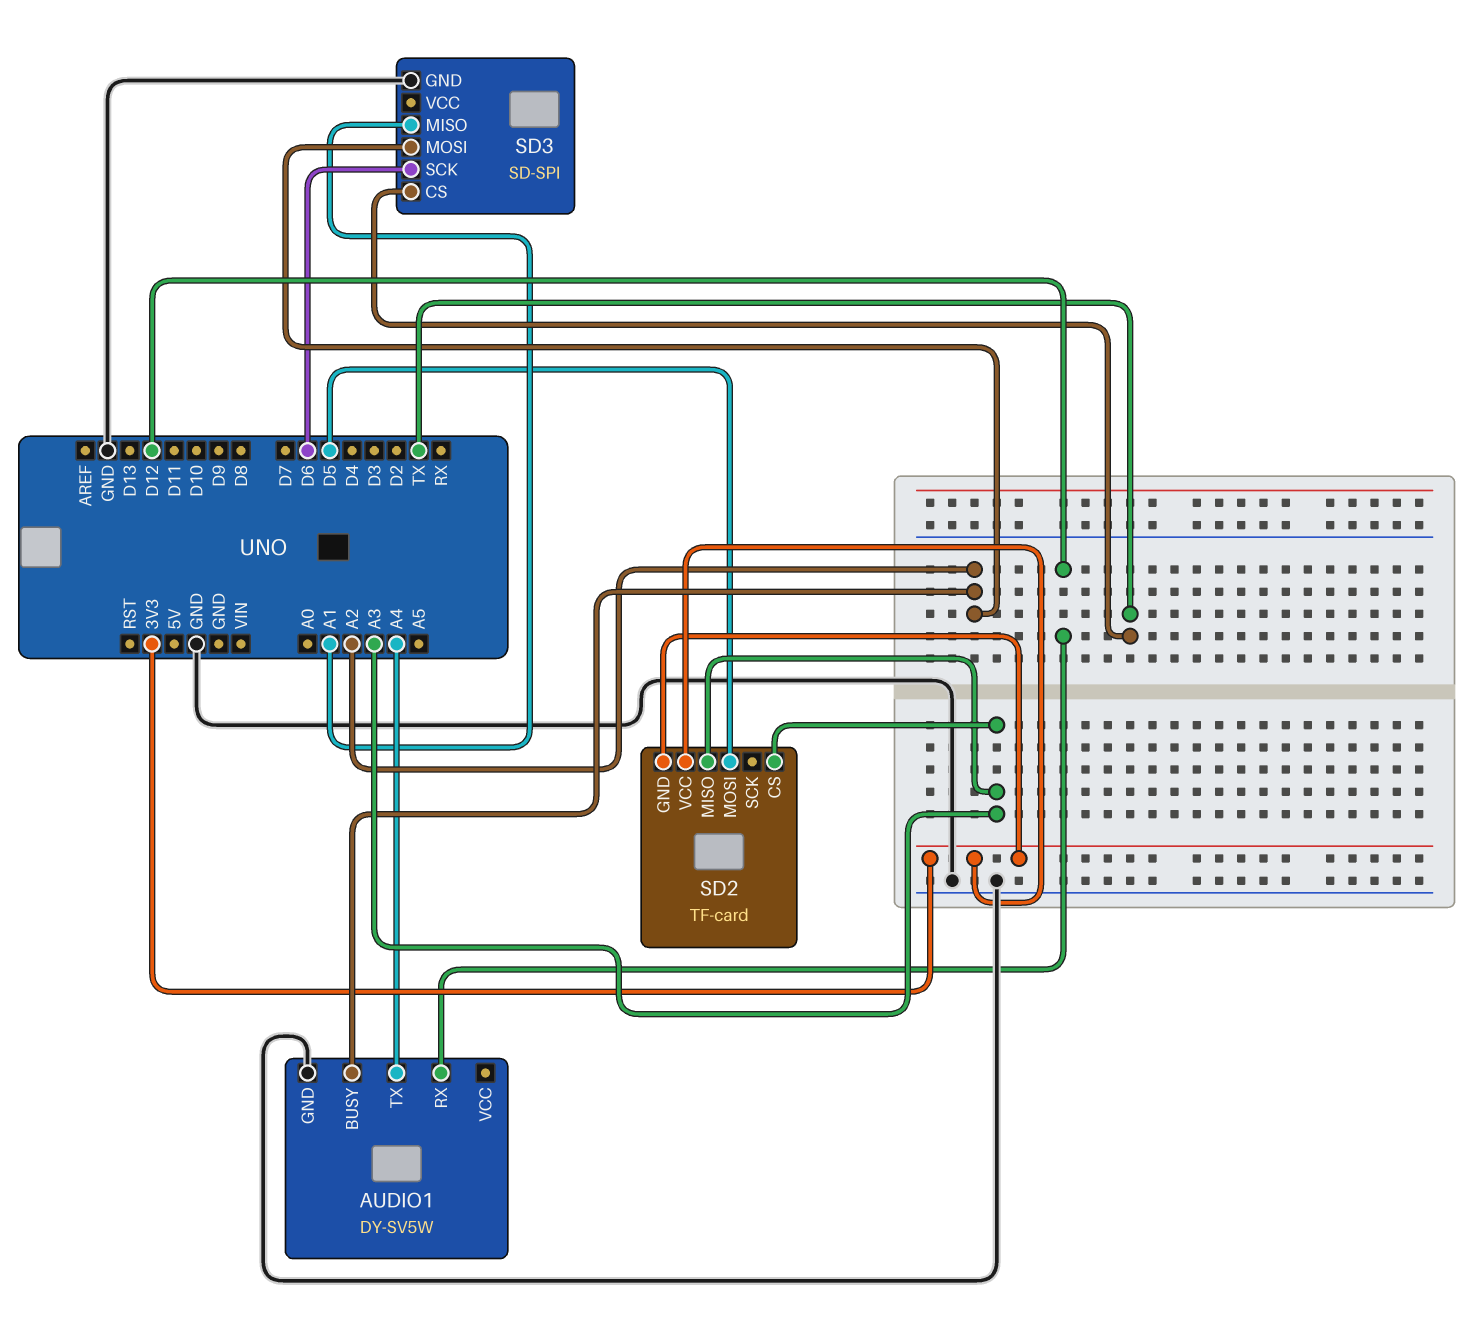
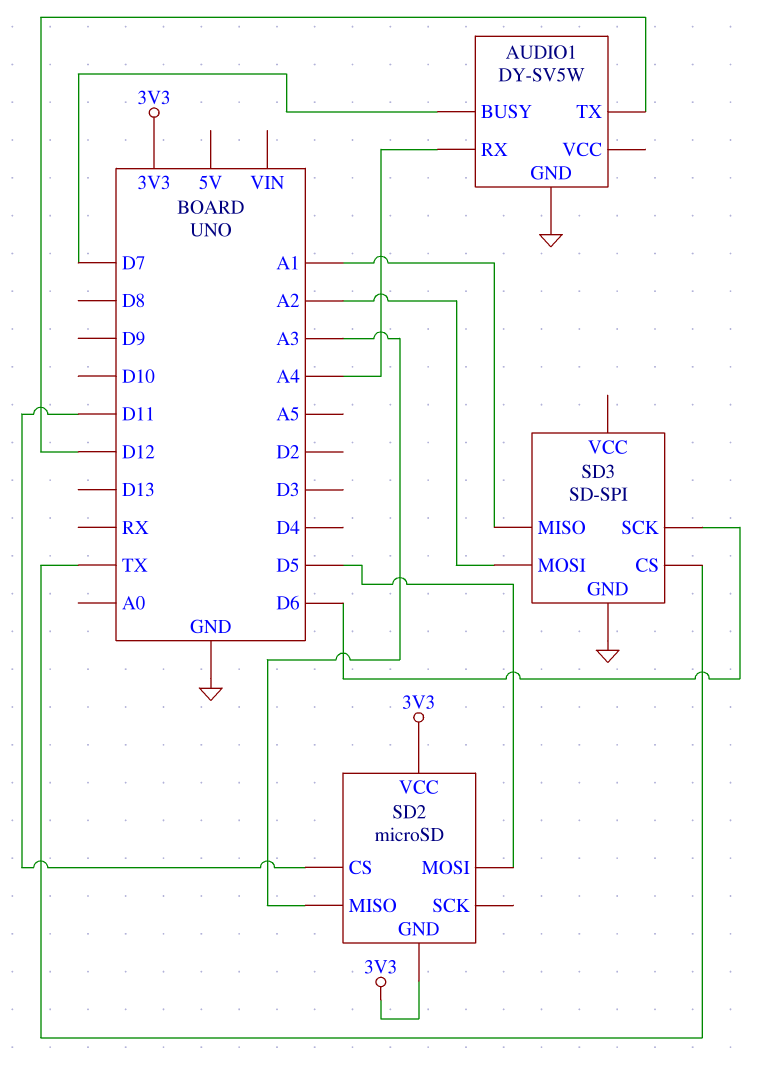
AUDIO1 pin BUSY: A2 -> D7
AUDIO1 pin RX: D12 -> A4
AUDIO1 pin TX: A4 -> D12
SD2: TF-card -> microSD
SD2 pin CS: A3 -> D11

